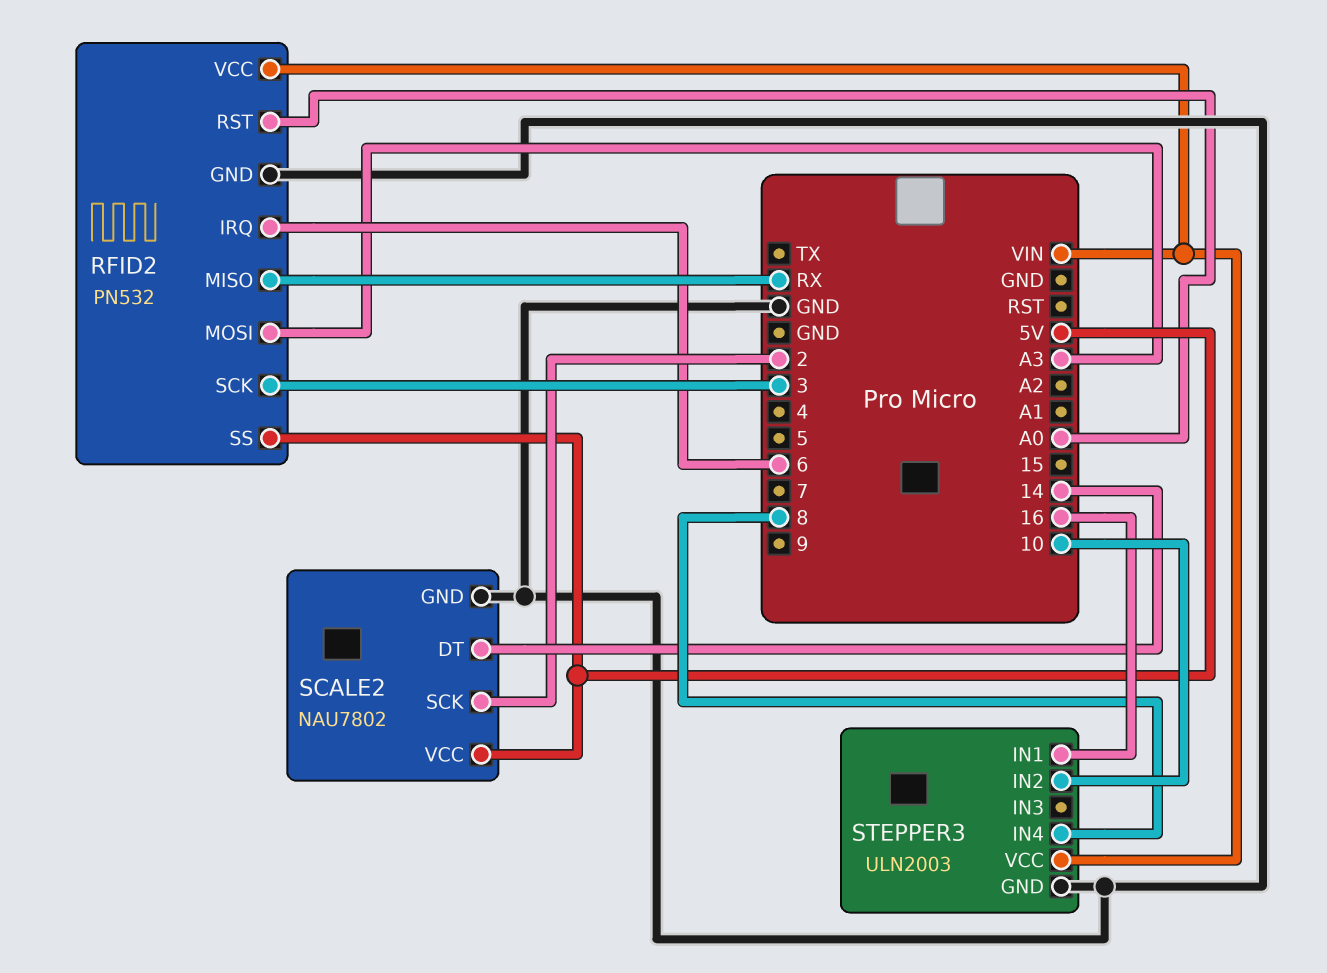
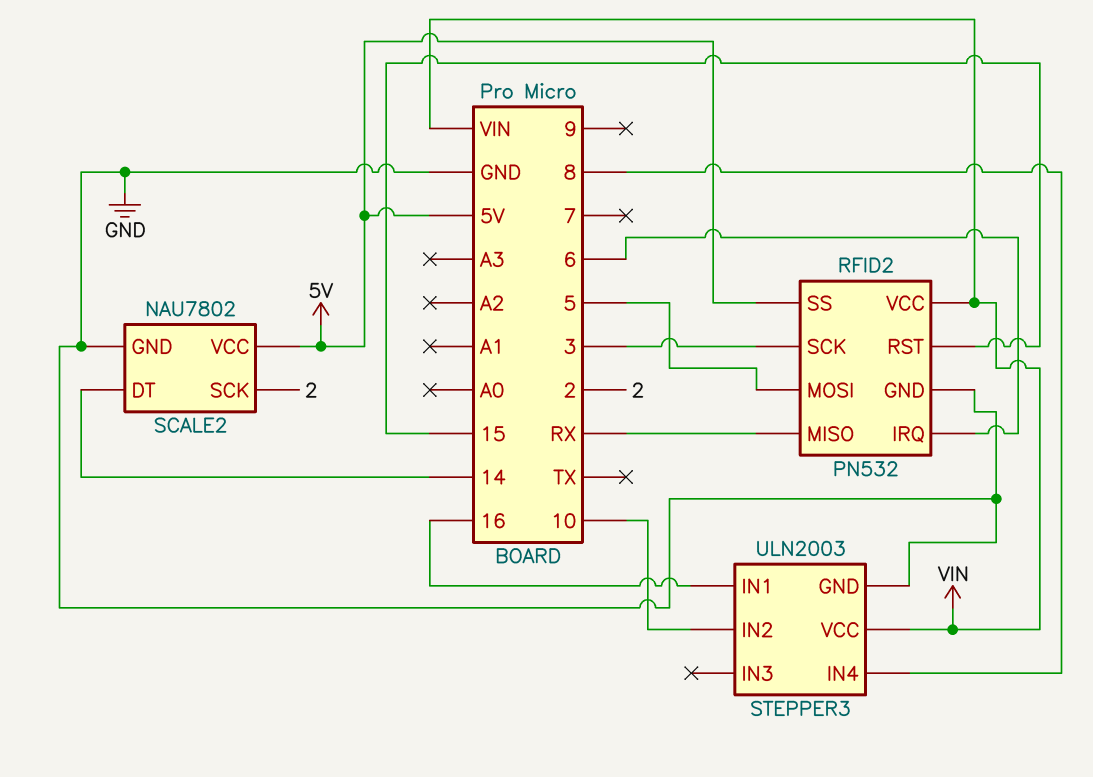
RFID2 pin MOSI: A3 -> 5
RFID2 pin RST: A0 -> 15

